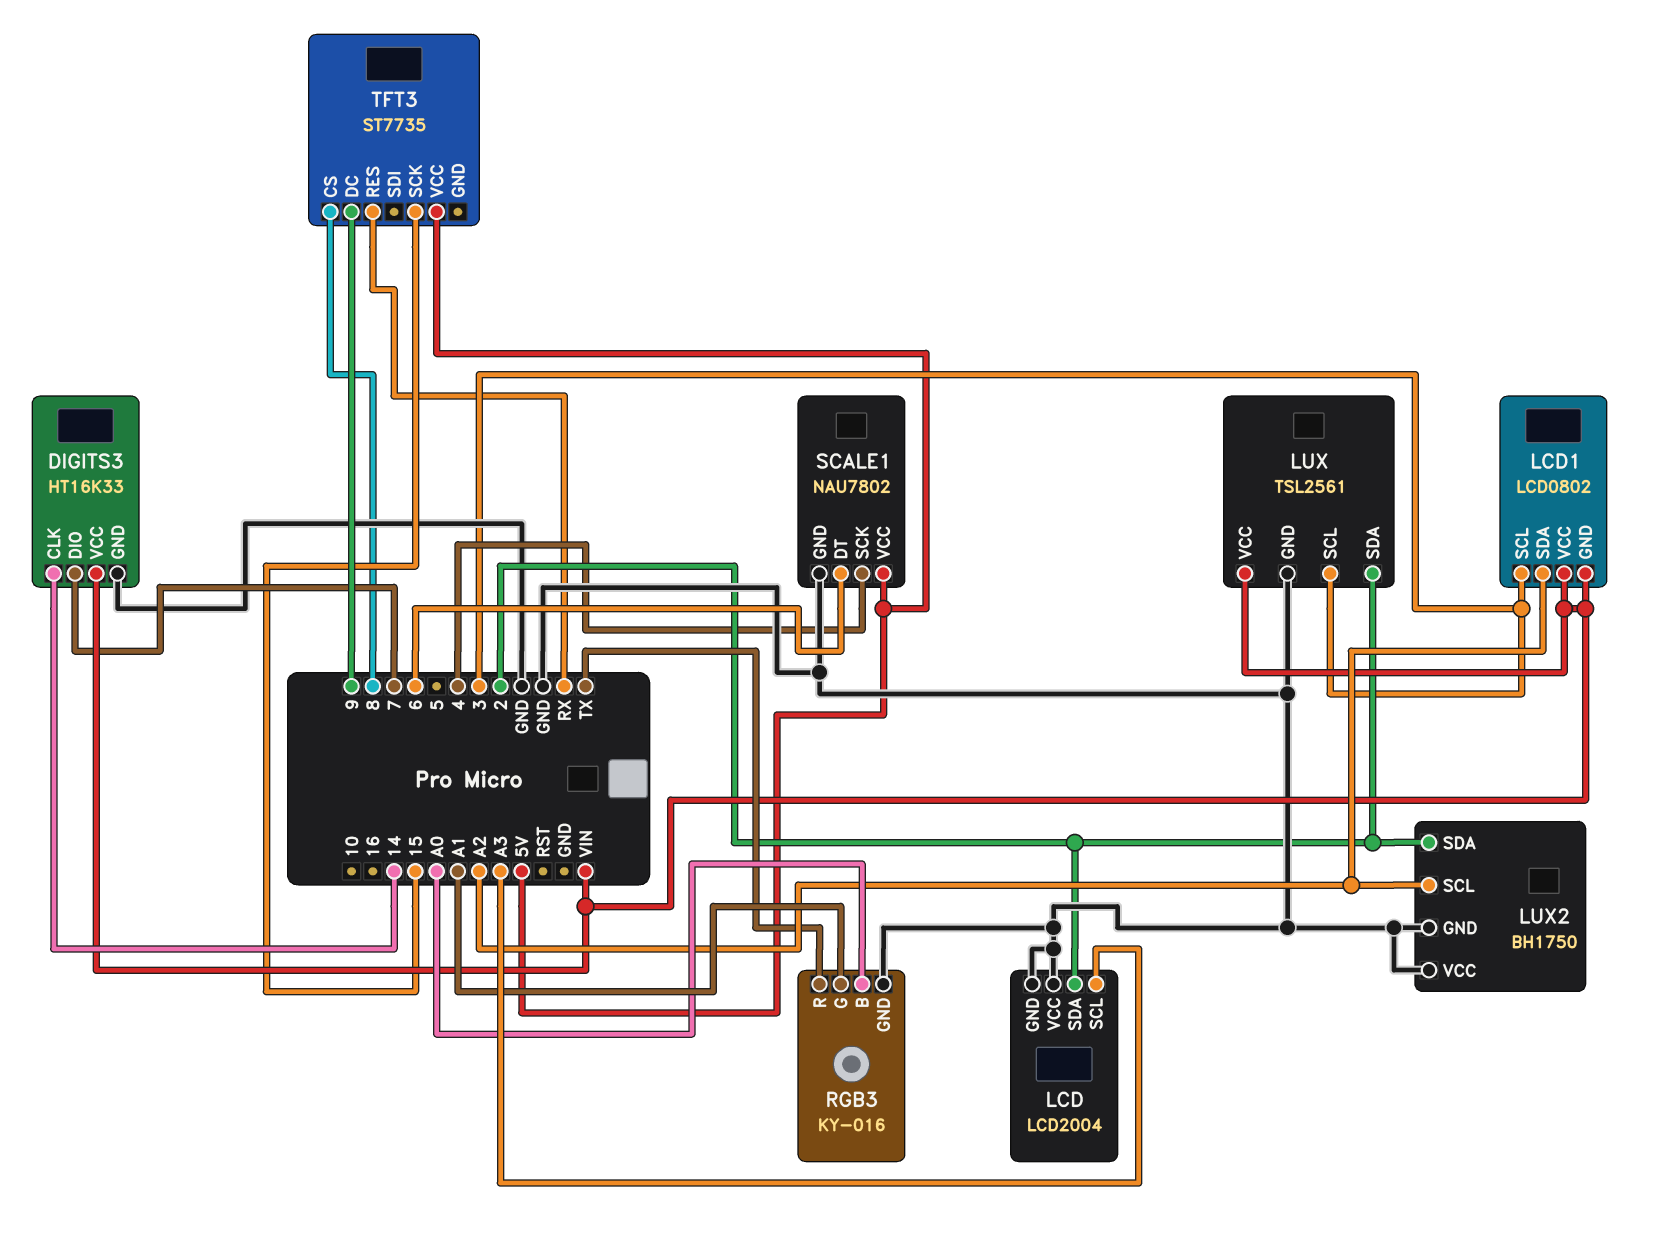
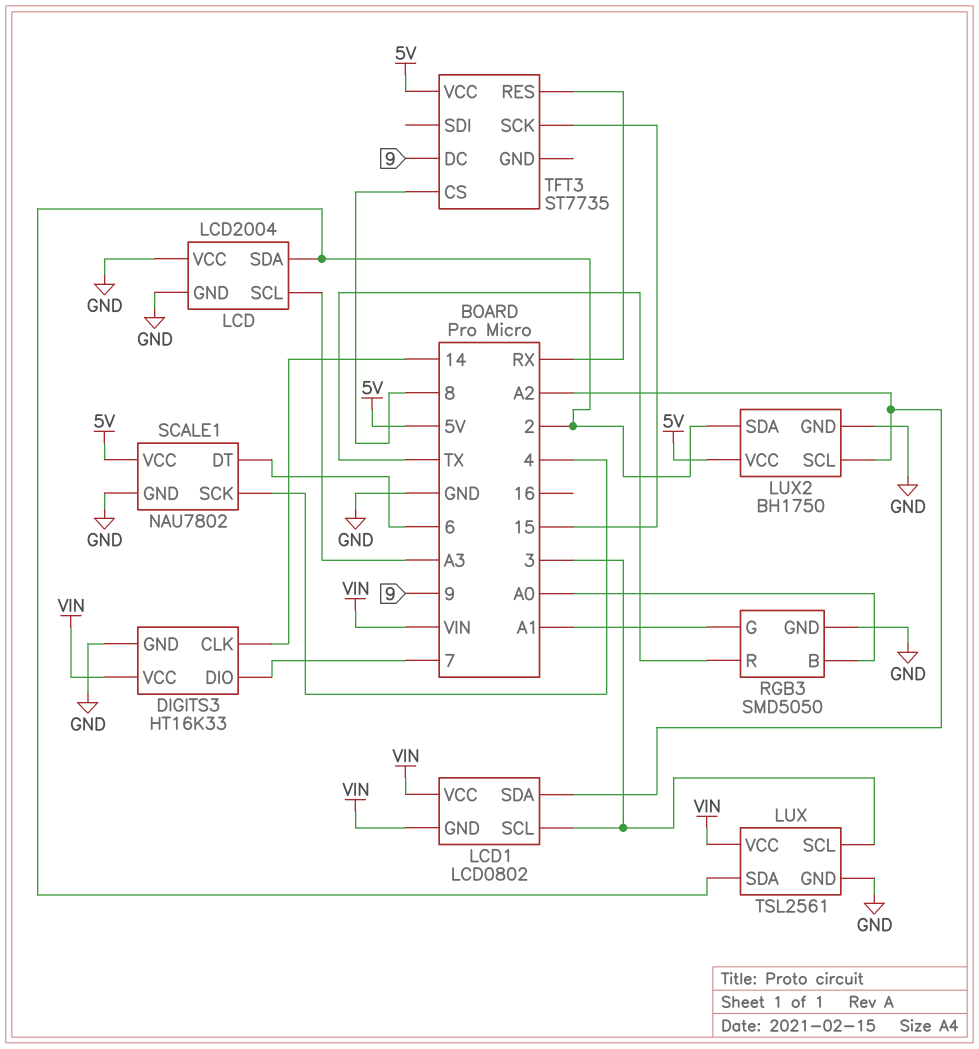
LUX2 pin VCC: GND -> 5V
RGB3: KY-016 -> SMD5050

